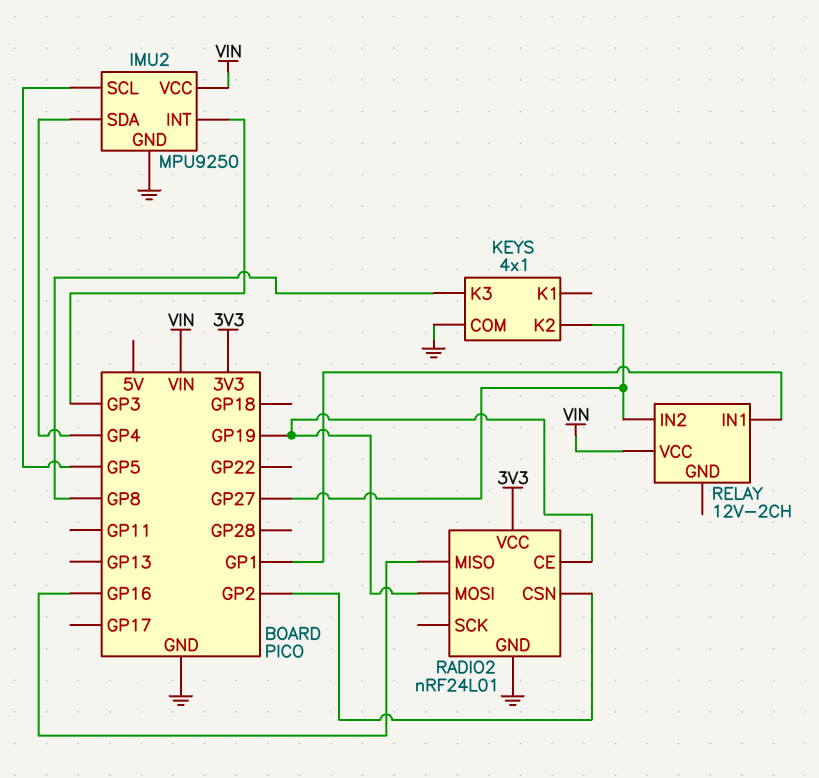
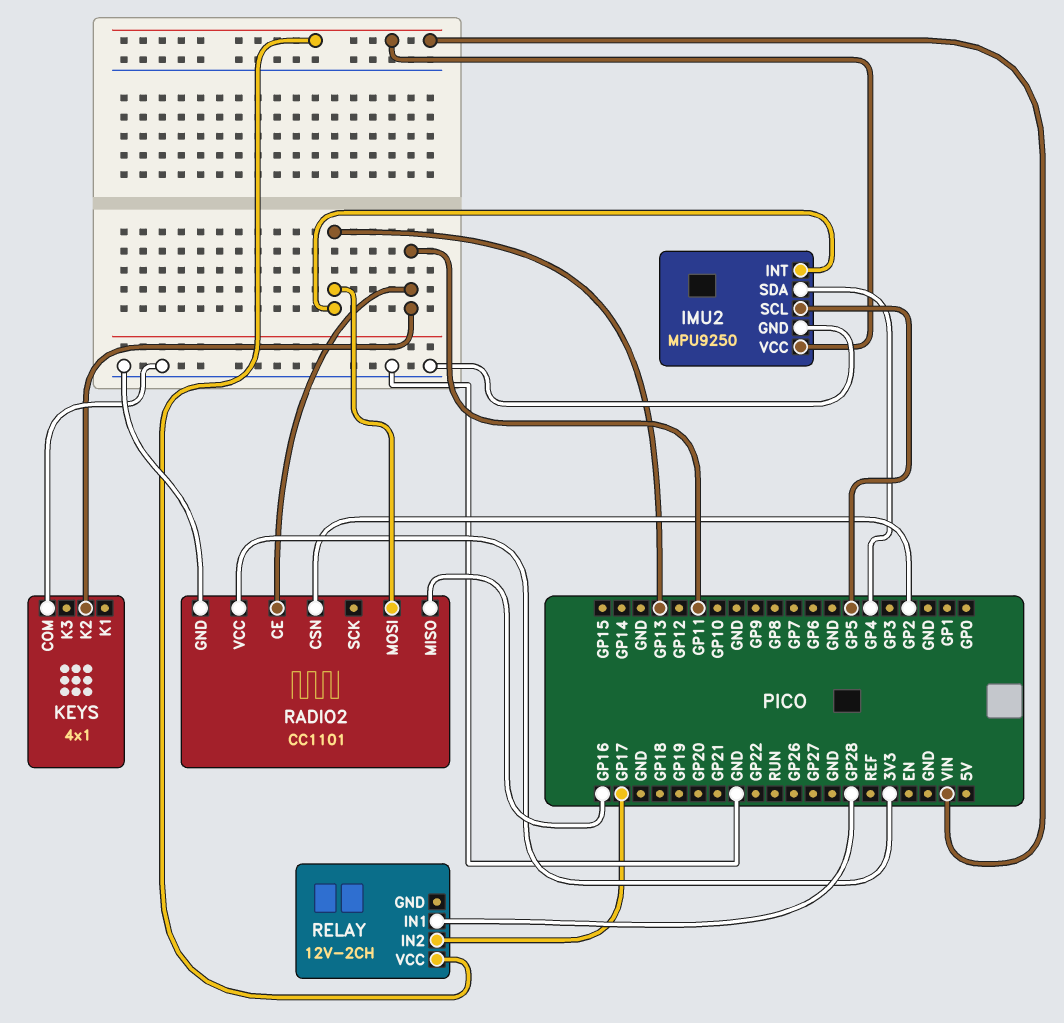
IMU2 pin INT: GP3 -> GP13
KEYS pin K2: GP27 -> GP11
KEYS pin K3: GP8 -> none
RADIO2: nRF24L01 -> CC1101
RADIO2 pin CE: GP19 -> GP11
RADIO2 pin MOSI: GP19 -> GP13
RELAY pin IN1: GP1 -> GP28
RELAY pin IN2: GP27 -> GP17

